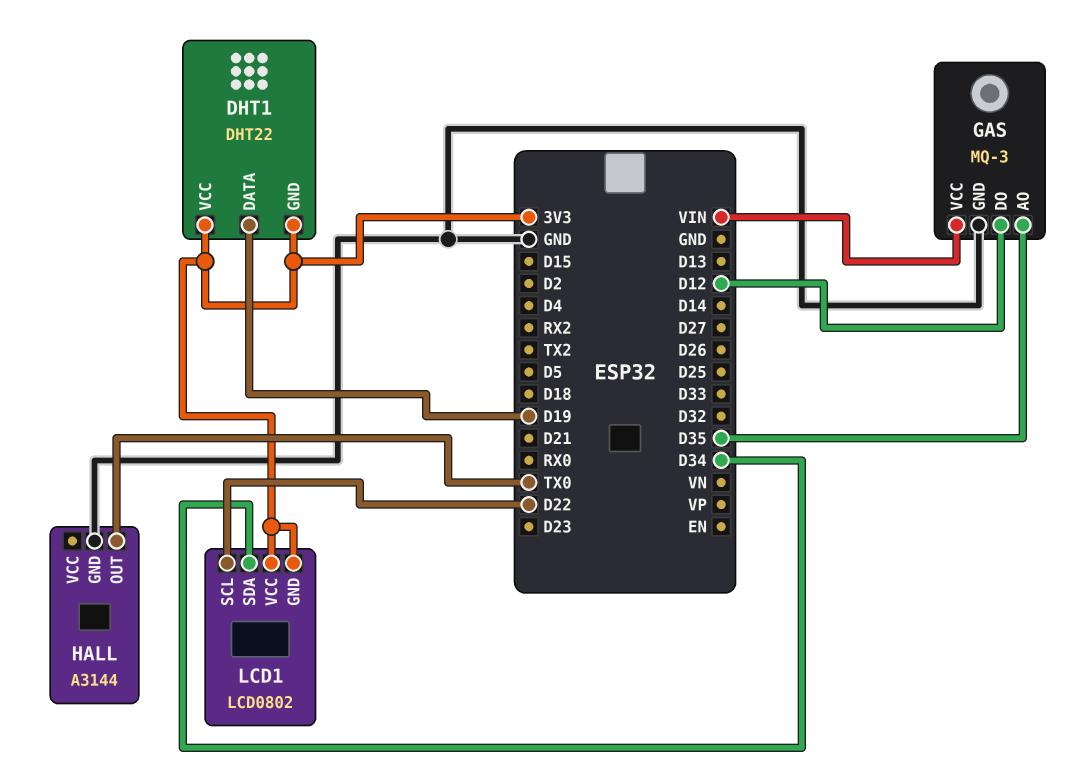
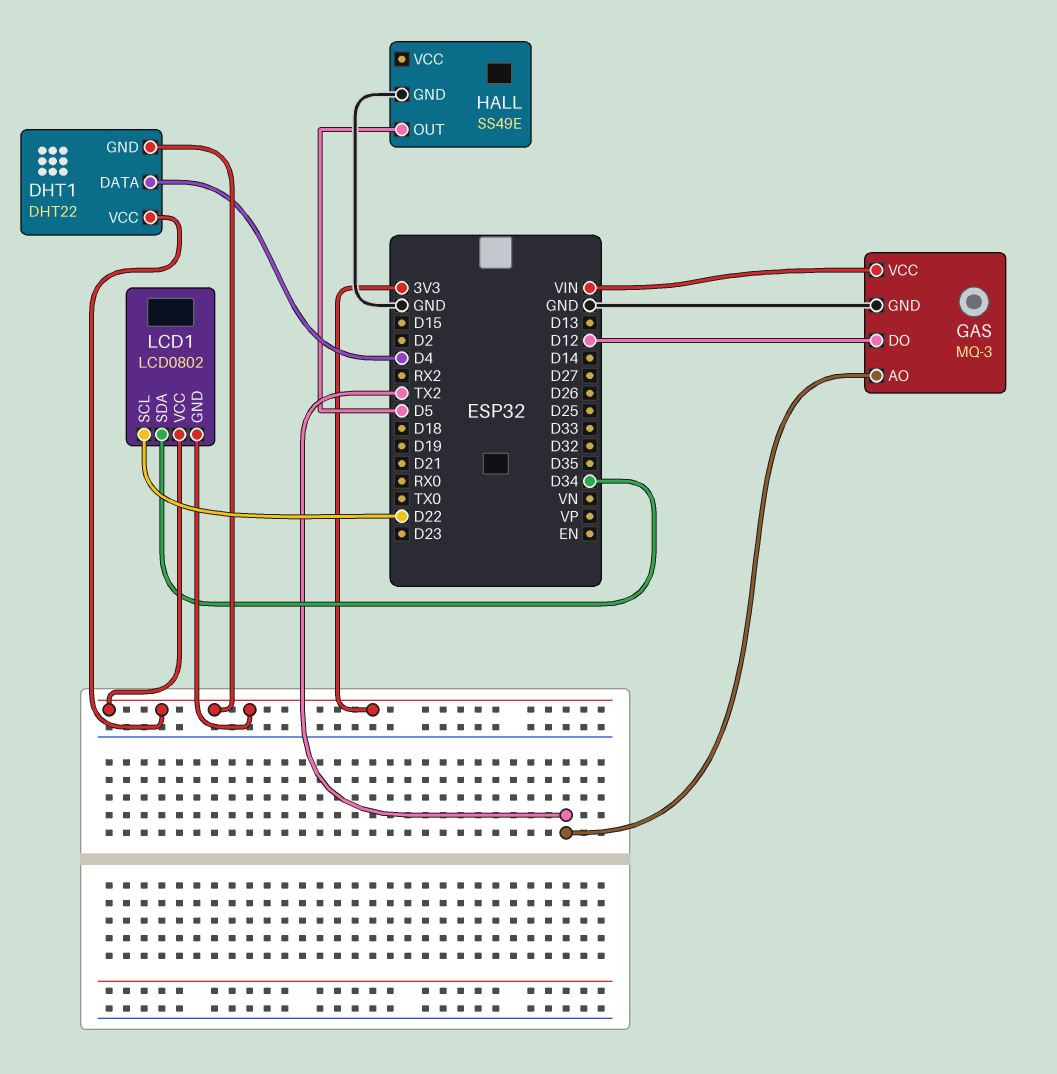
DHT1 pin DATA: D19 -> D4
GAS pin AO: D35 -> TX2
HALL: A3144 -> SS49E
HALL pin OUT: TX0 -> D5

